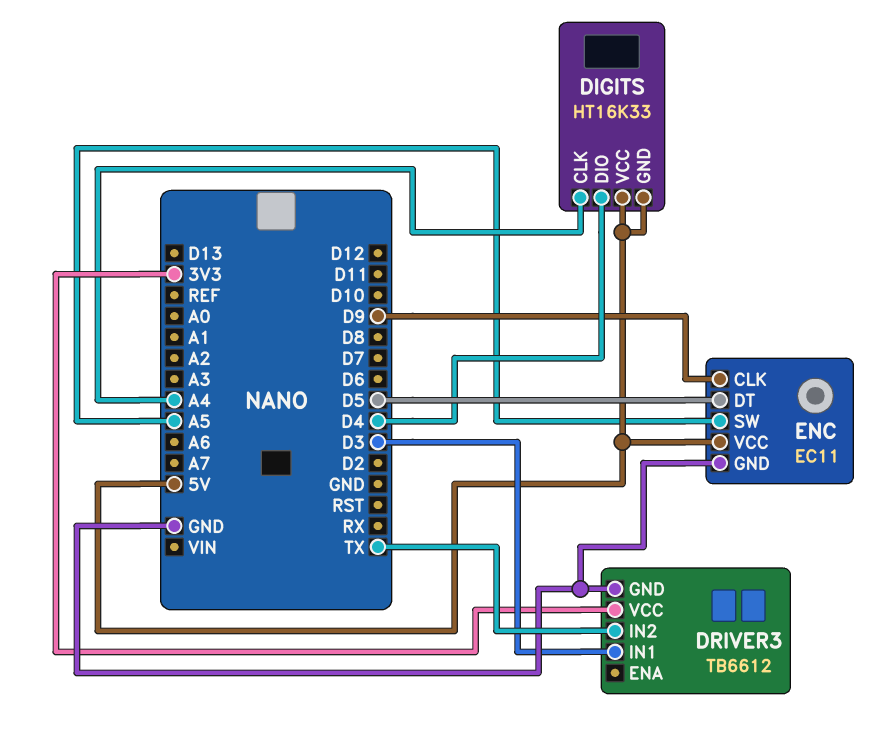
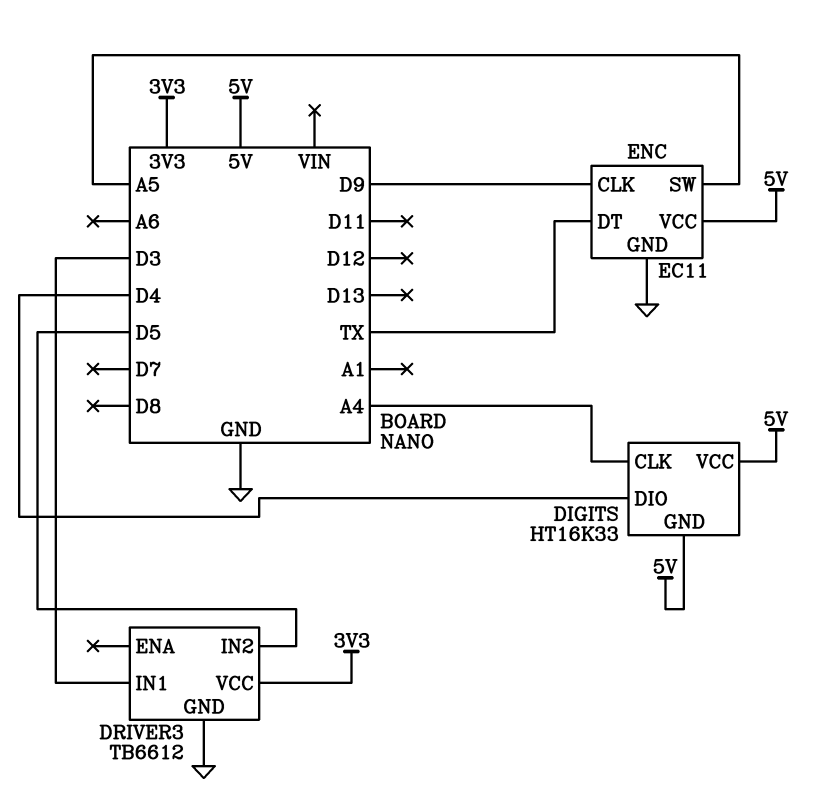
DRIVER3 pin IN2: TX -> D5
ENC pin DT: D5 -> TX

